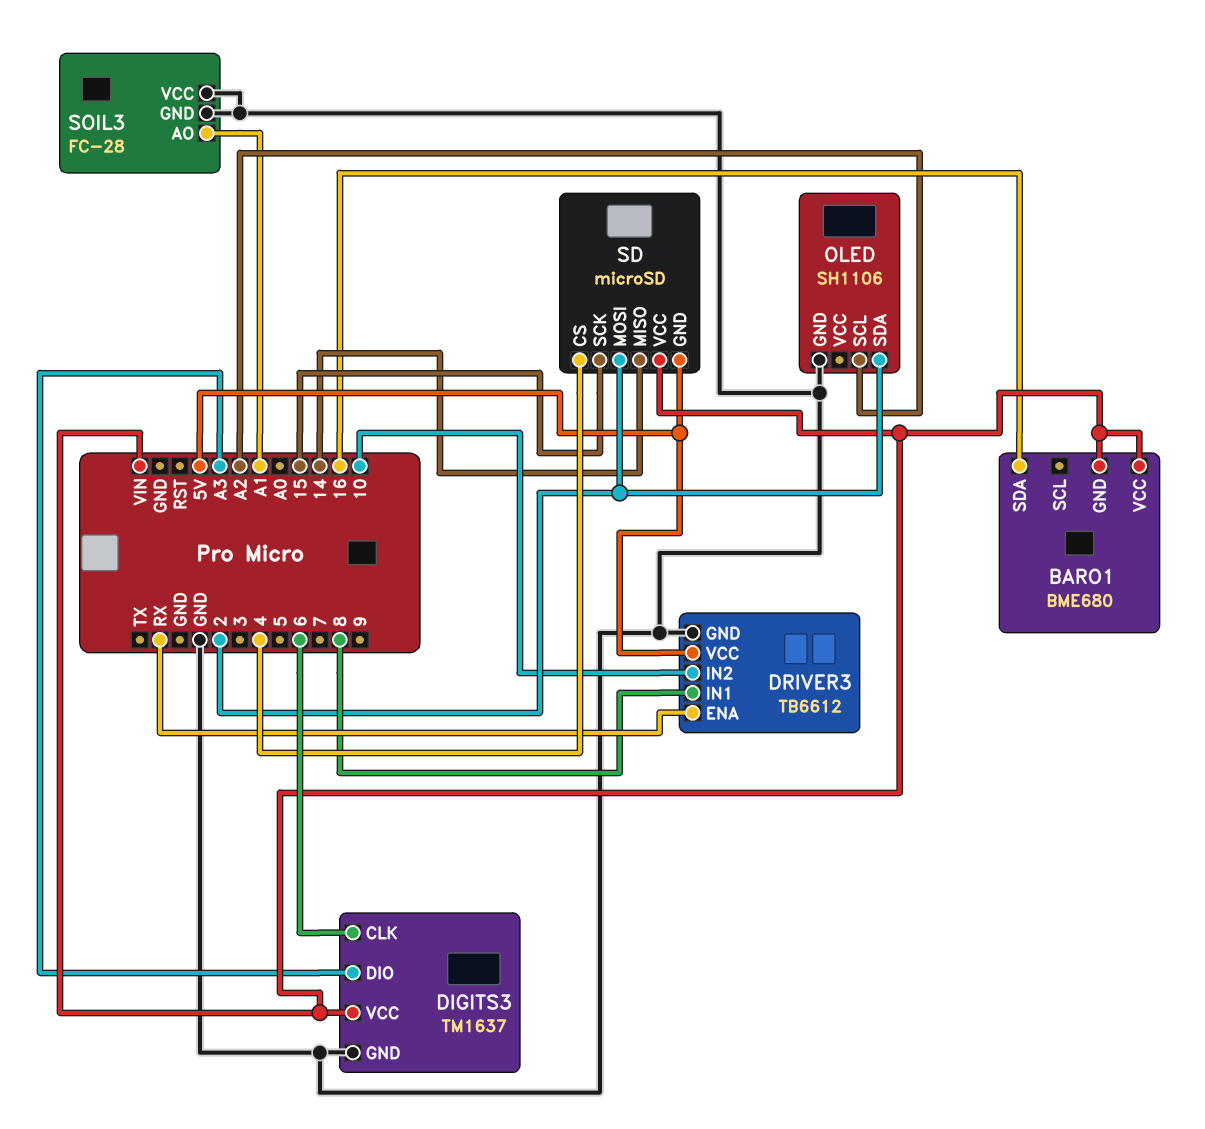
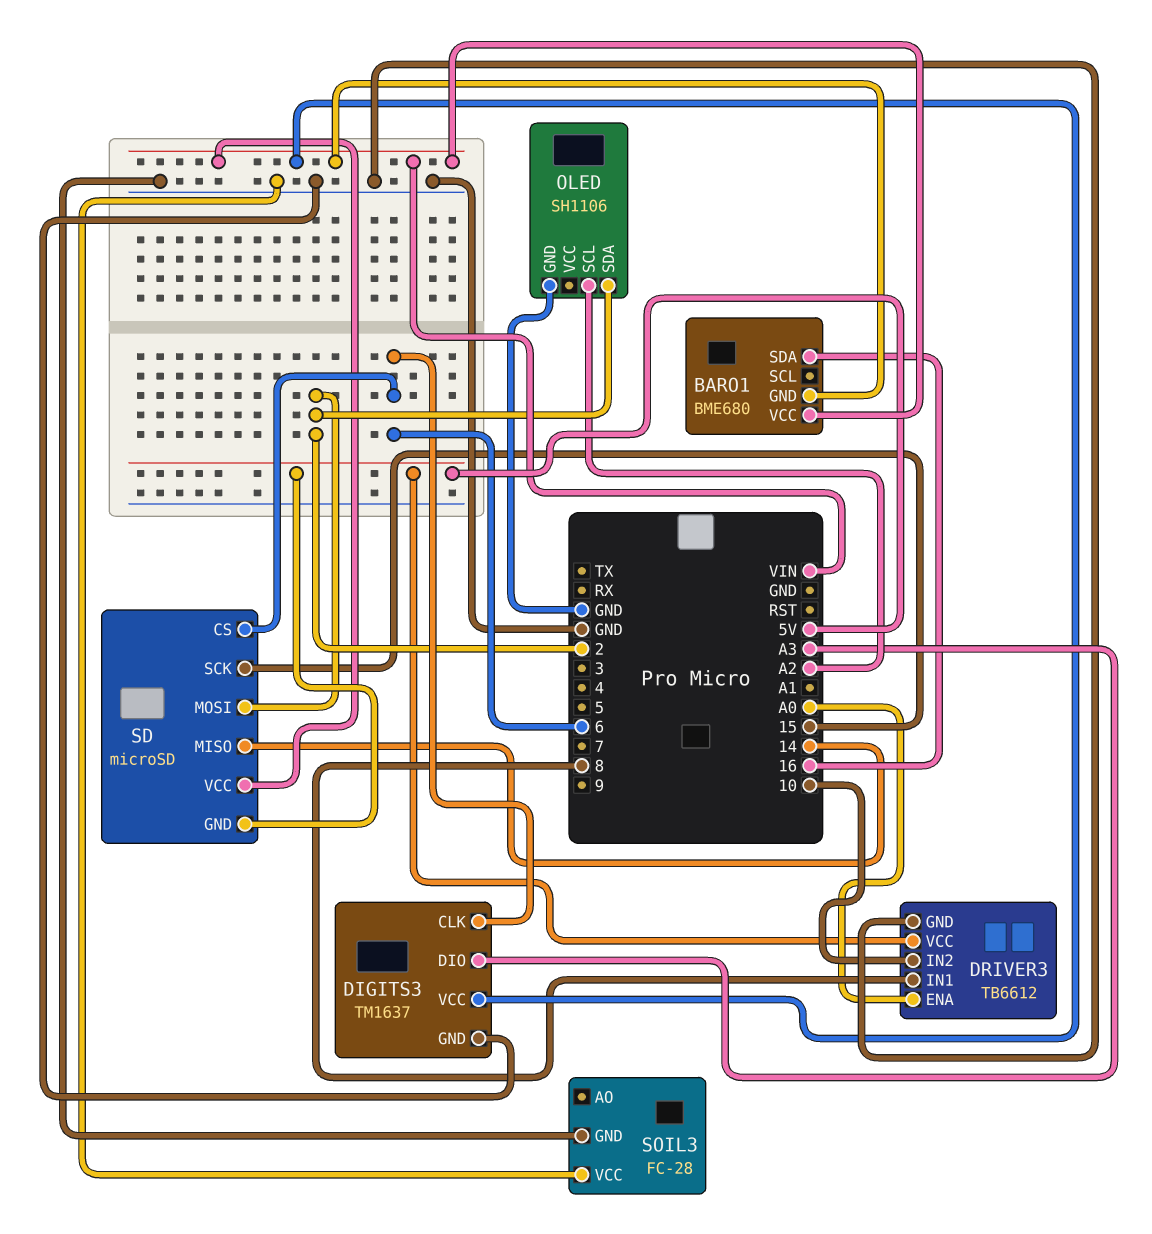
DRIVER3 pin ENA: RX -> A0
SD pin CS: 4 -> 6
SOIL3 pin AO: A1 -> none

